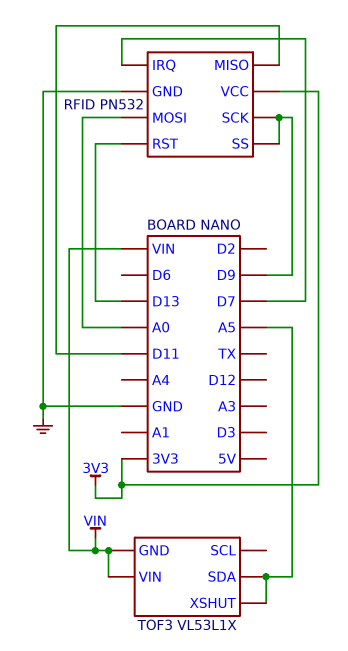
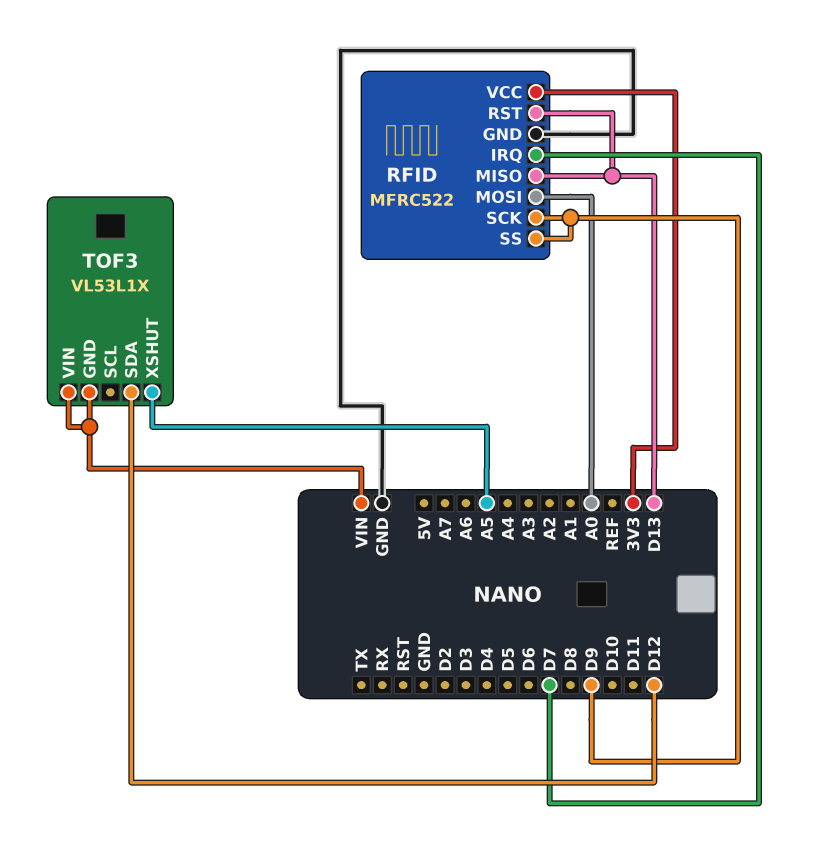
RFID: PN532 -> MFRC522
RFID pin MISO: D11 -> D13
TOF3 pin SDA: A5 -> D12

